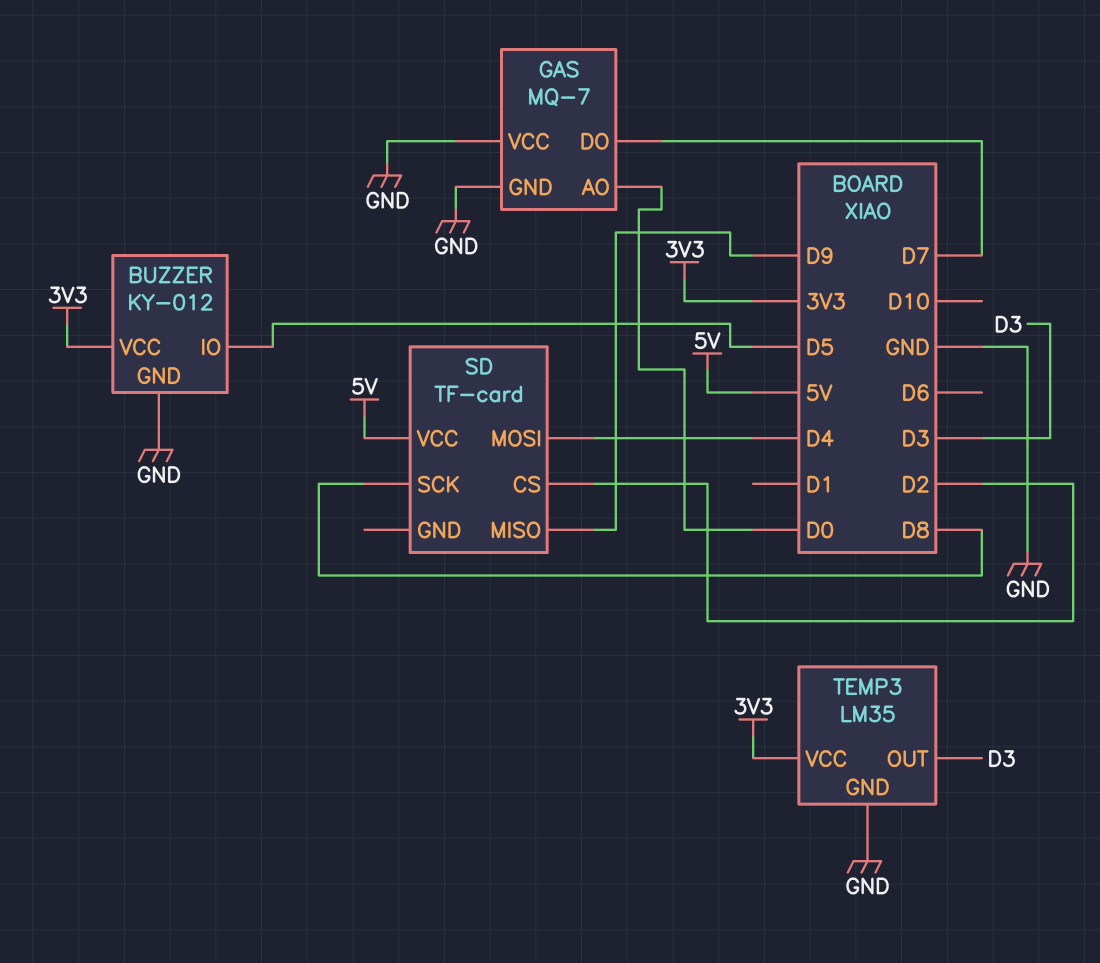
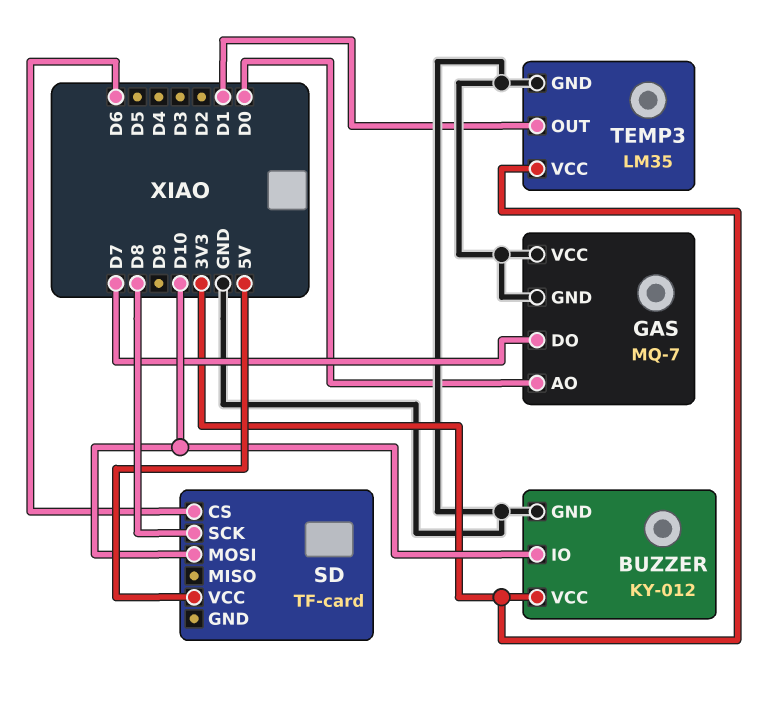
BUZZER pin IO: D5 -> D10
SD pin CS: D2 -> D6
SD pin MISO: D9 -> none
SD pin MOSI: D4 -> D10
TEMP3 pin OUT: D3 -> D1

